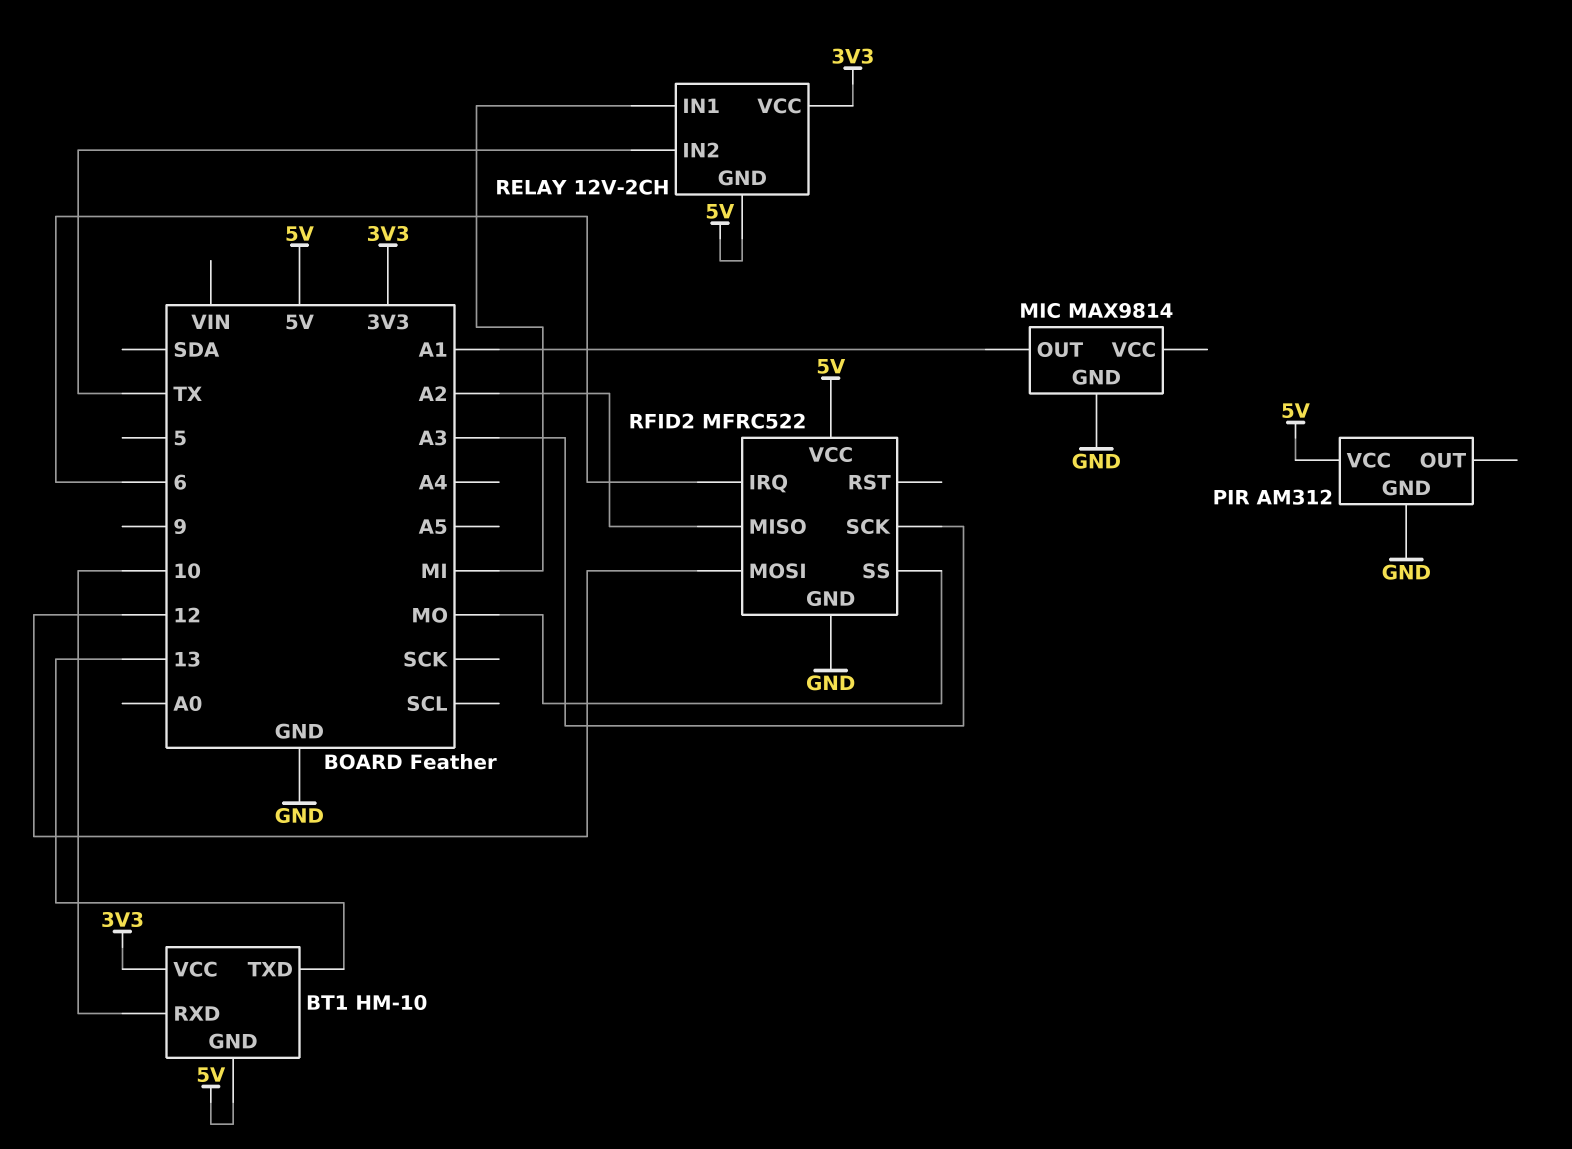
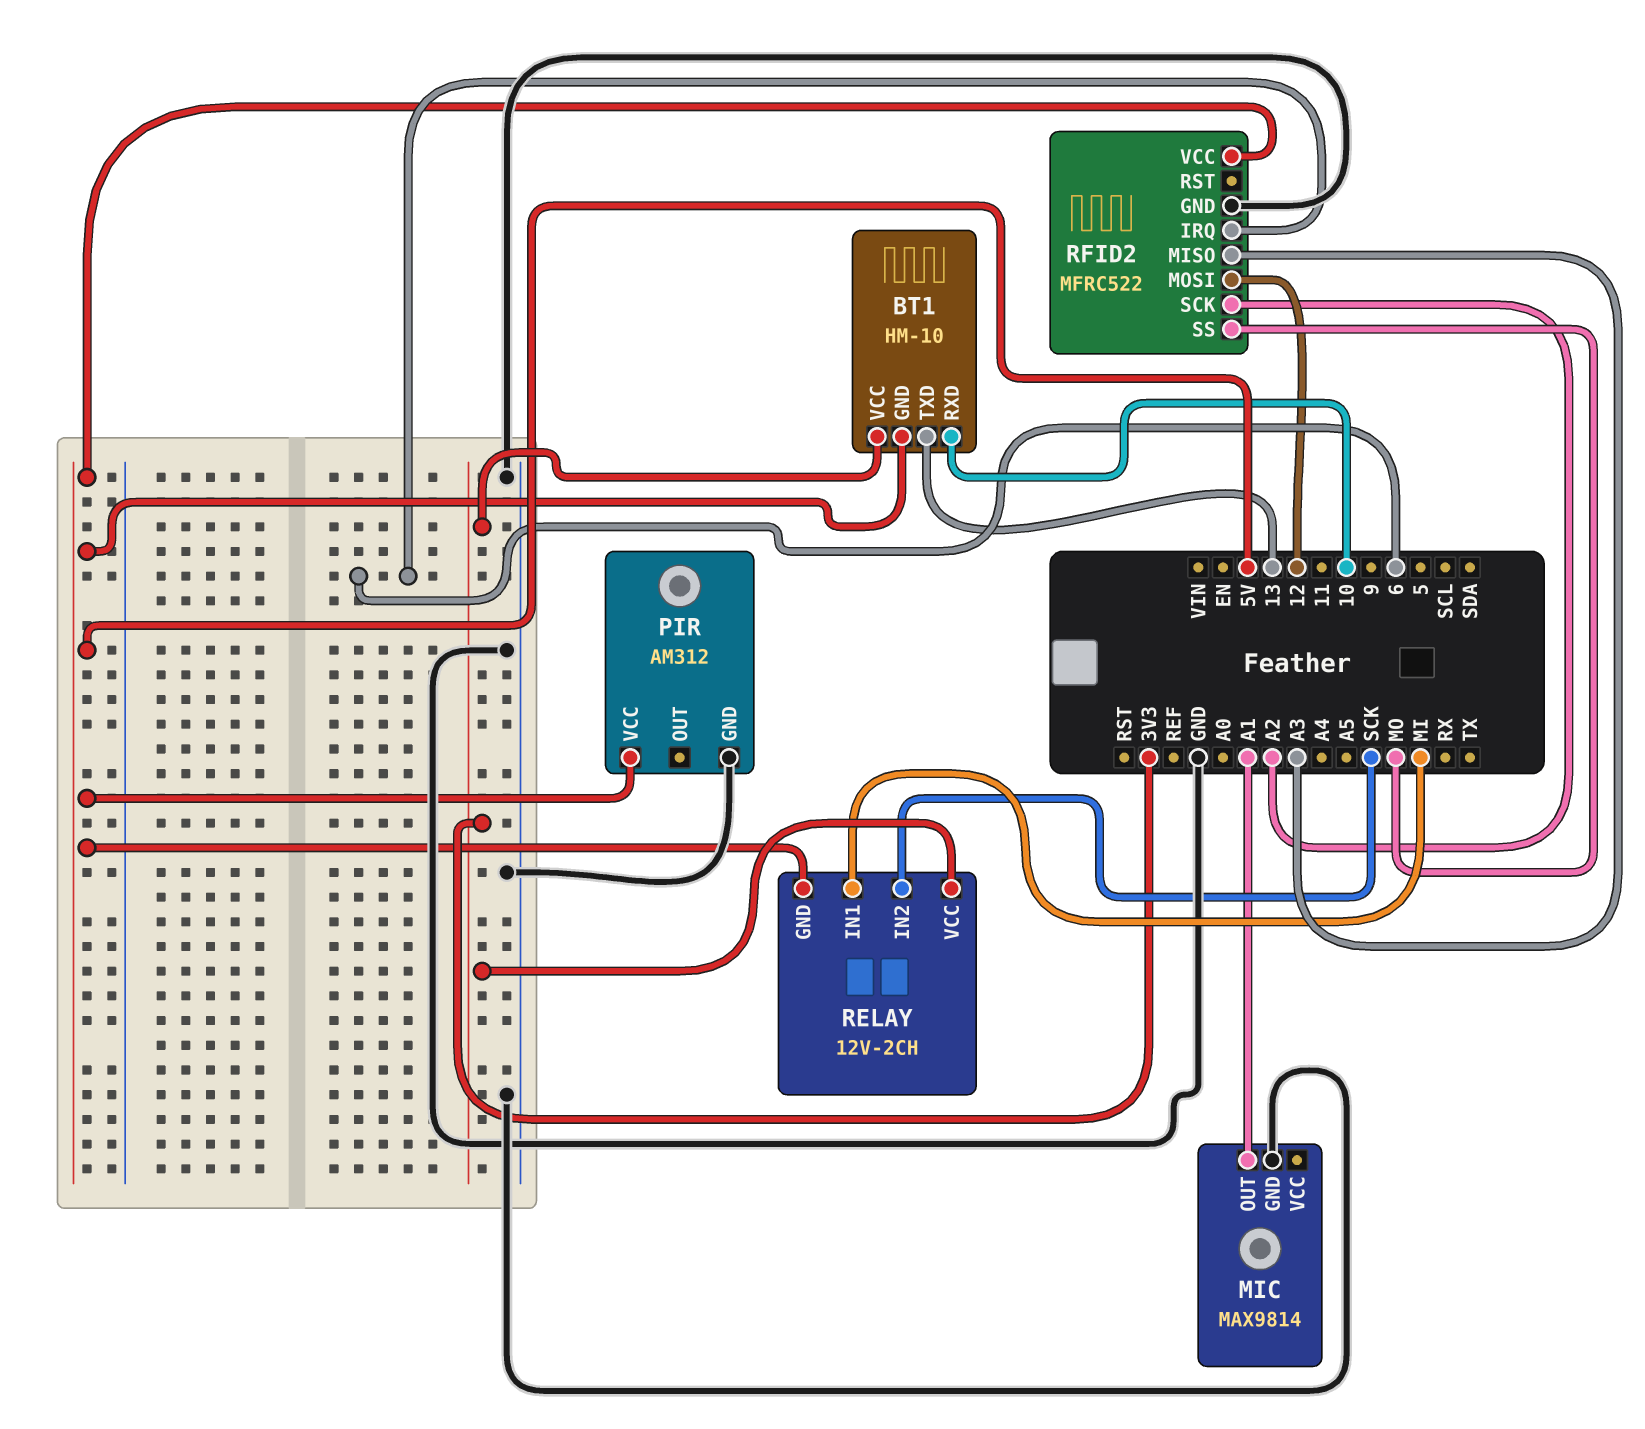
RELAY pin IN2: TX -> SCK
RFID2 pin MISO: A2 -> A3
RFID2 pin SCK: A3 -> A2

